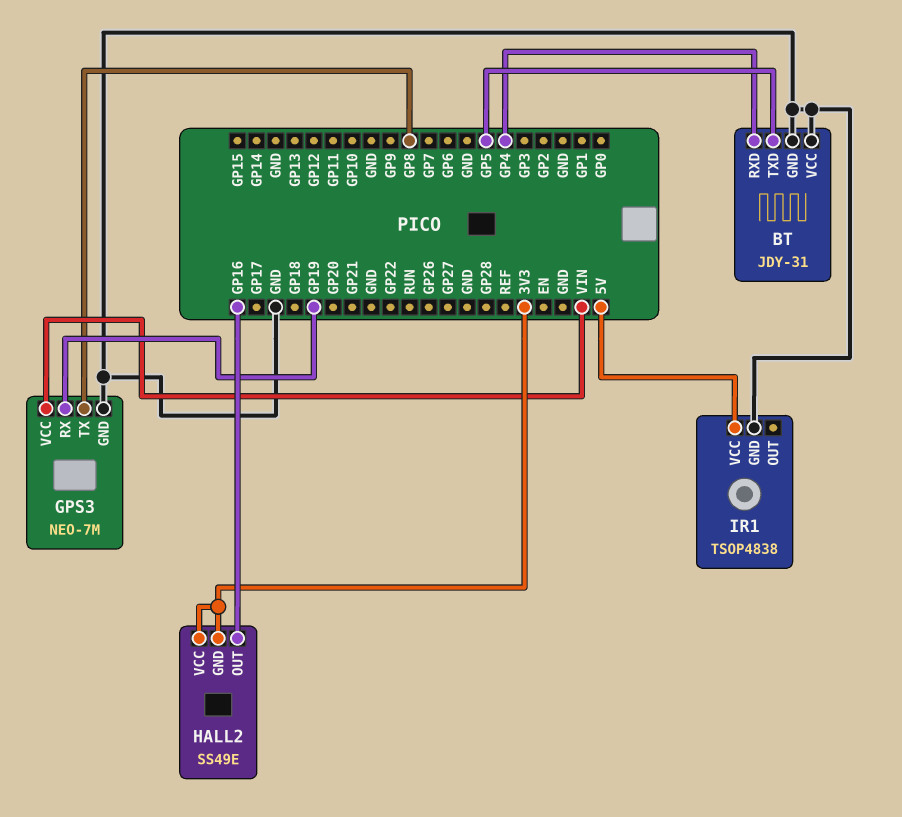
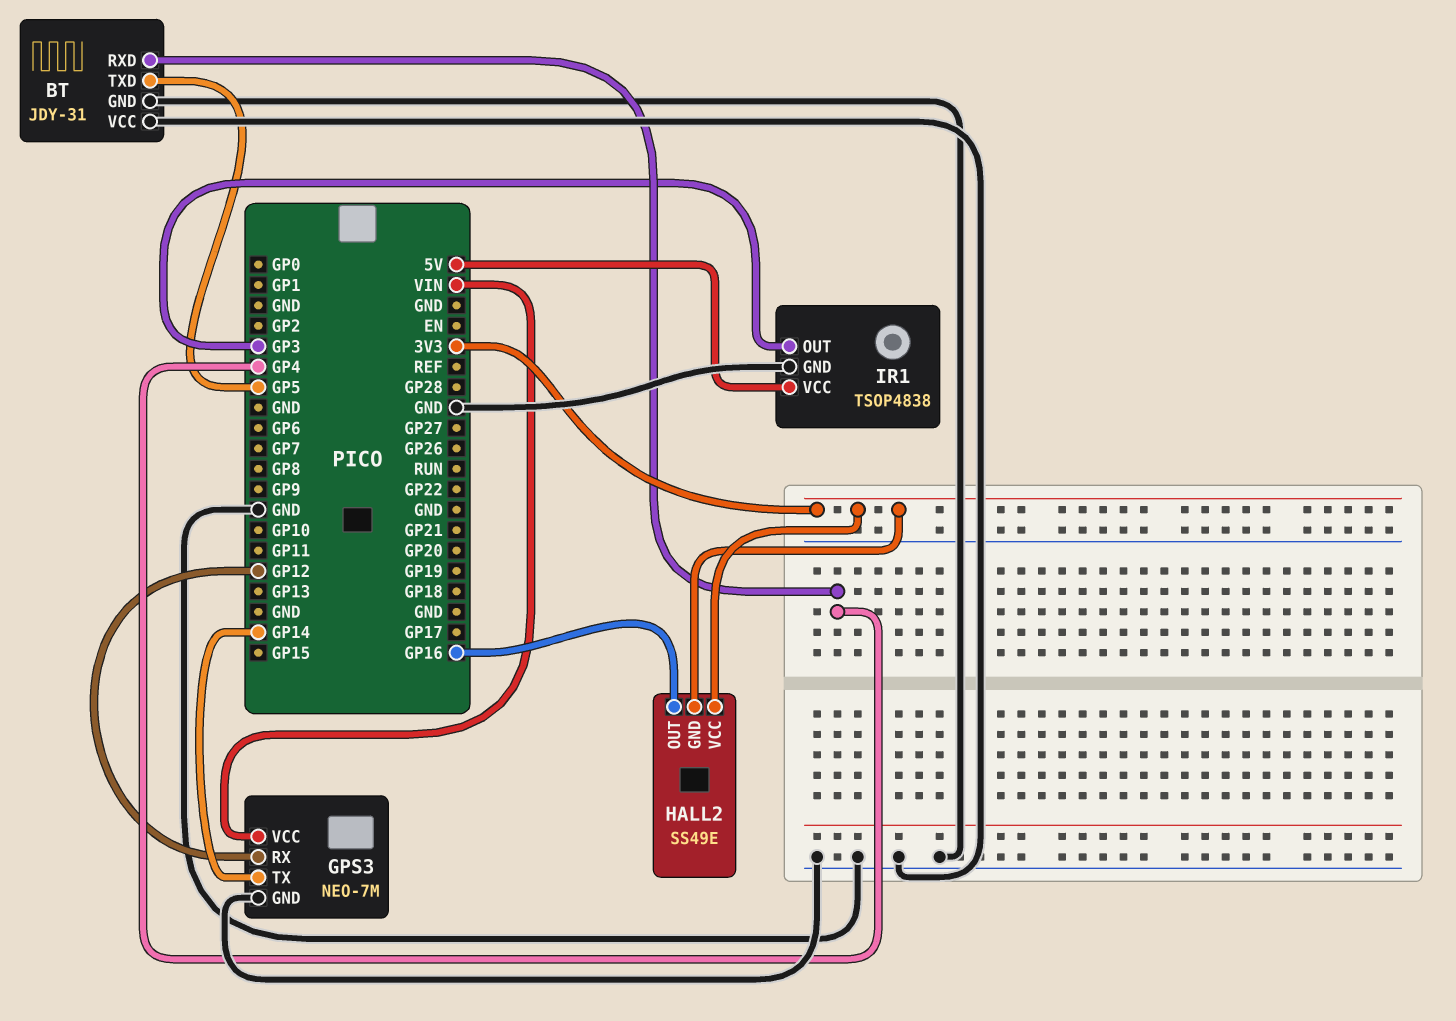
GPS3 pin RX: GP19 -> GP12
GPS3 pin TX: GP8 -> GP14
IR1 pin OUT: none -> GP3

